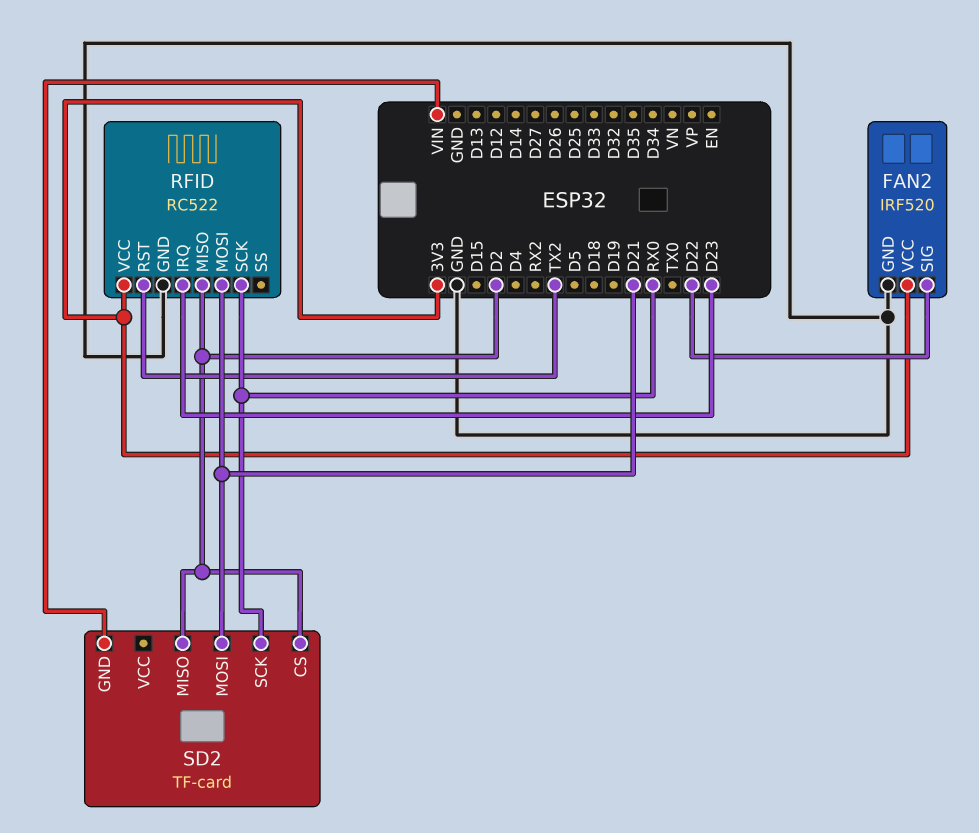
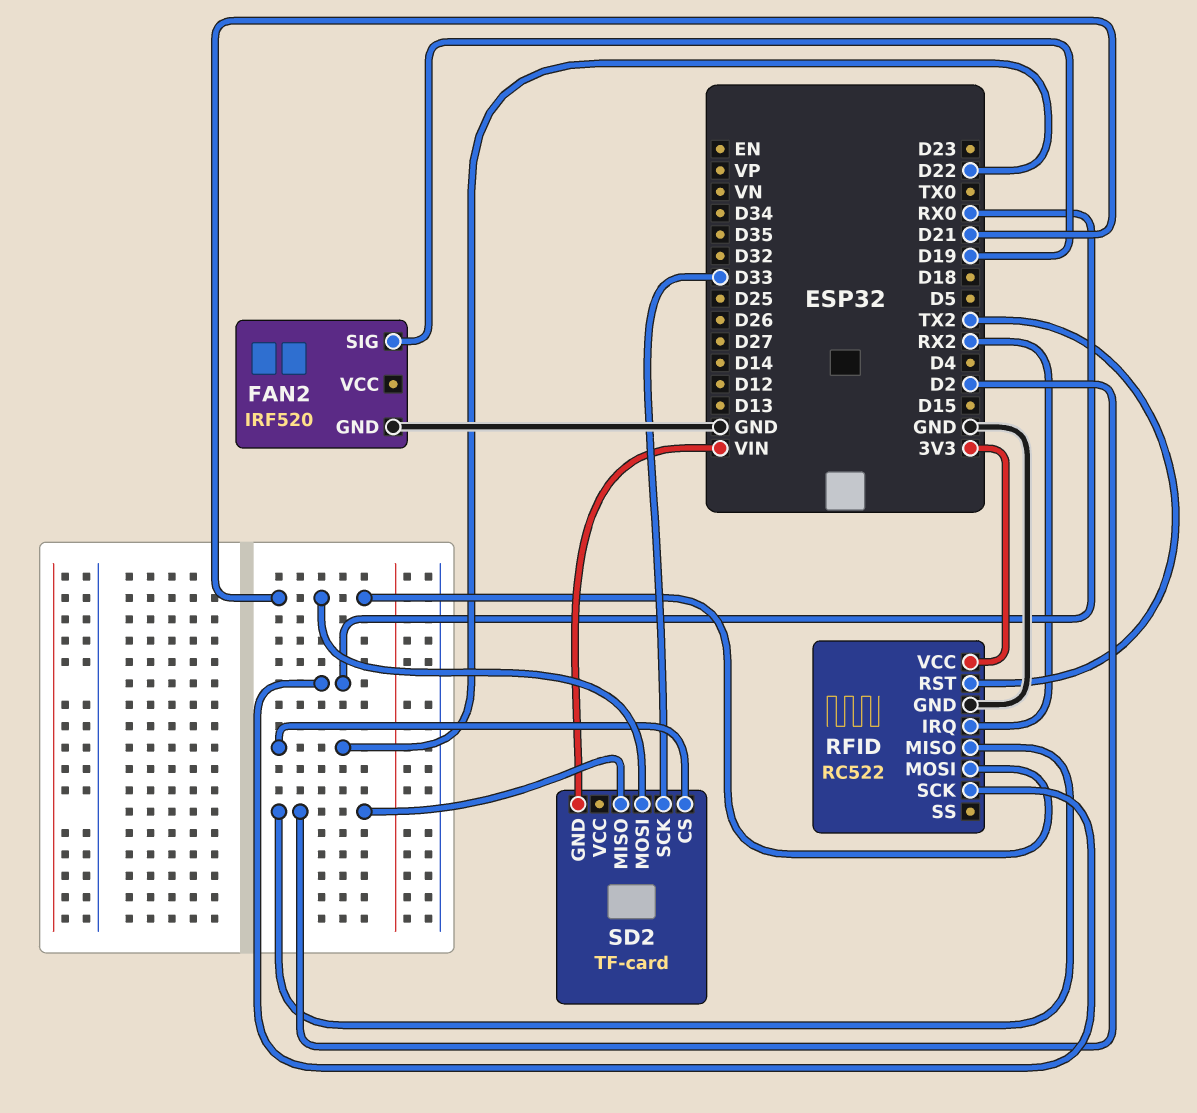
FAN2 pin SIG: D22 -> D19
FAN2 pin VCC: 3V3 -> none
RFID pin IRQ: D23 -> RX2
SD2 pin CS: D2 -> D22
SD2 pin SCK: RX0 -> D33

